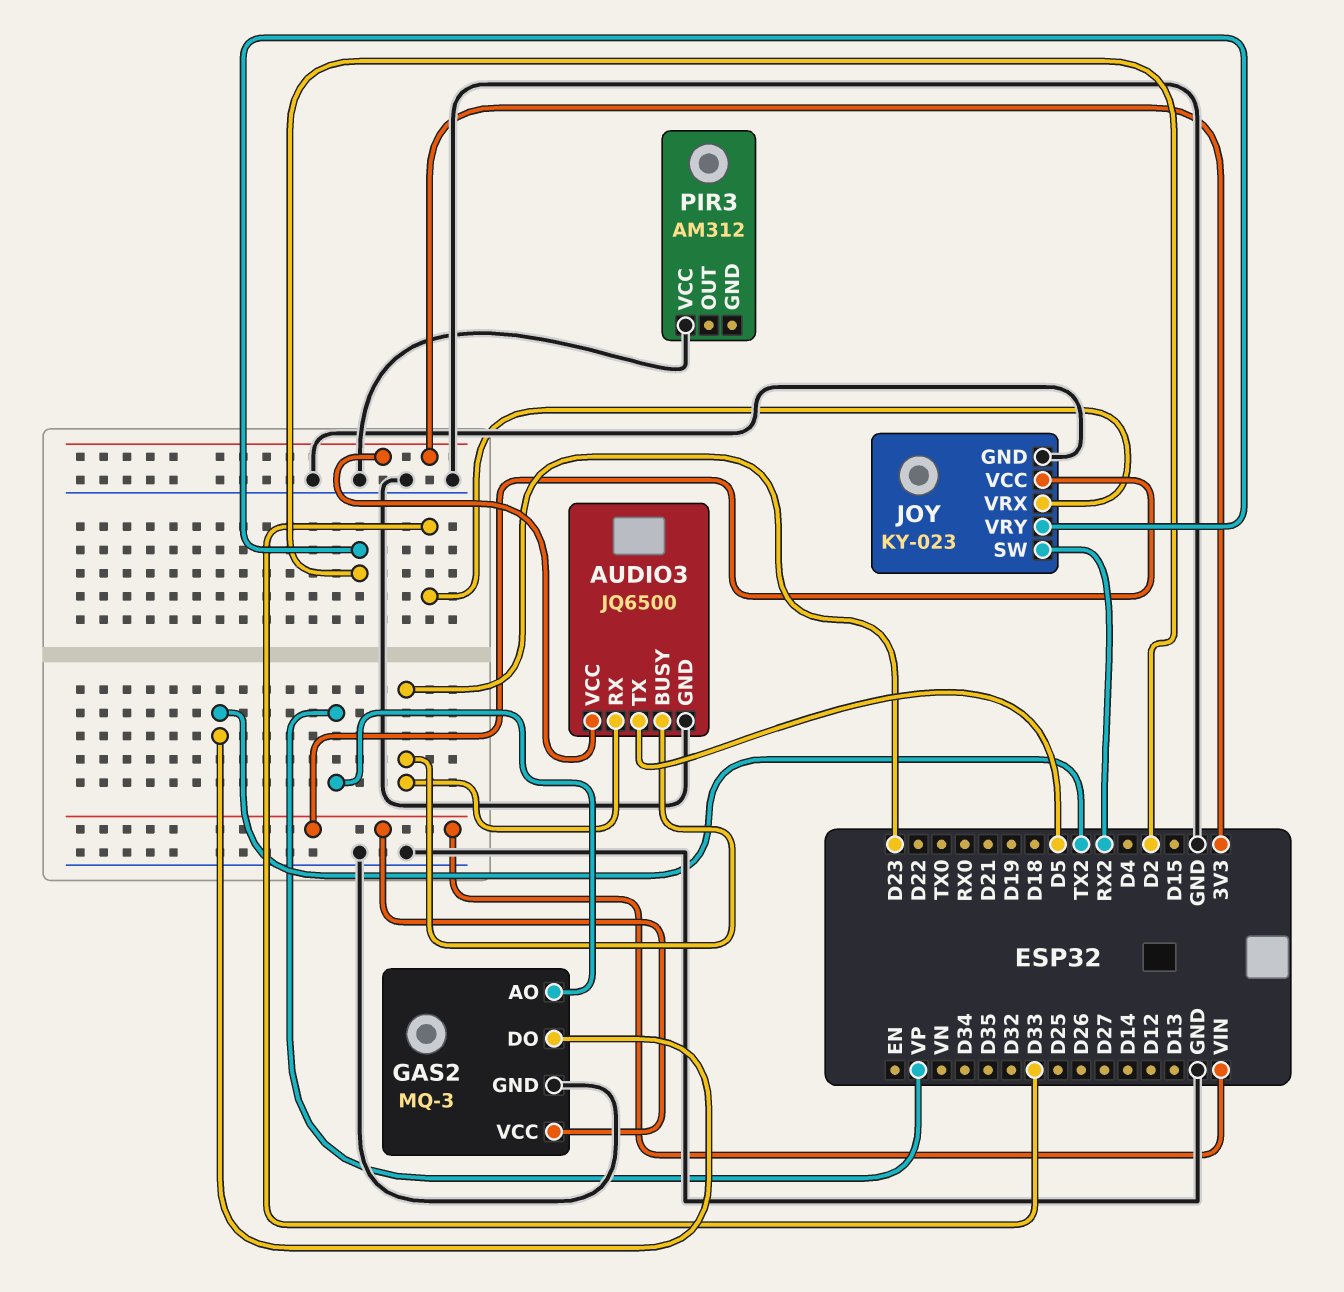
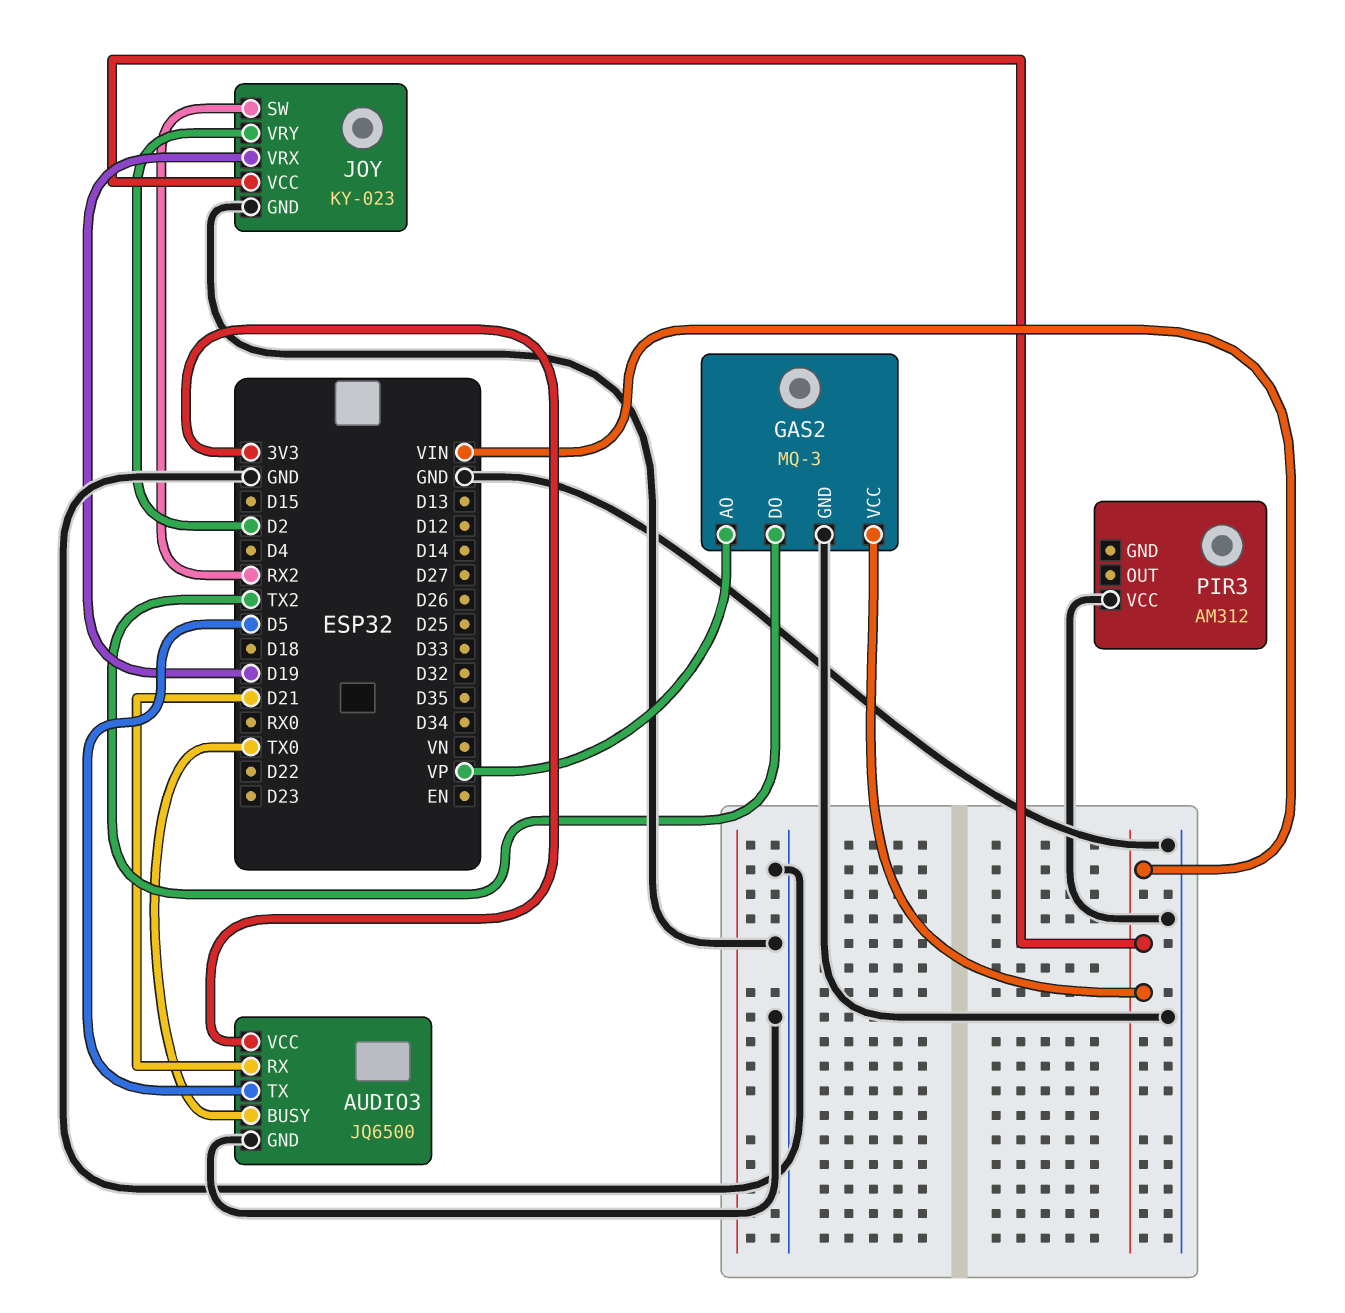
AUDIO3 pin BUSY: D23 -> TX0
AUDIO3 pin RX: D23 -> D21
JOY pin VRX: D33 -> D19

